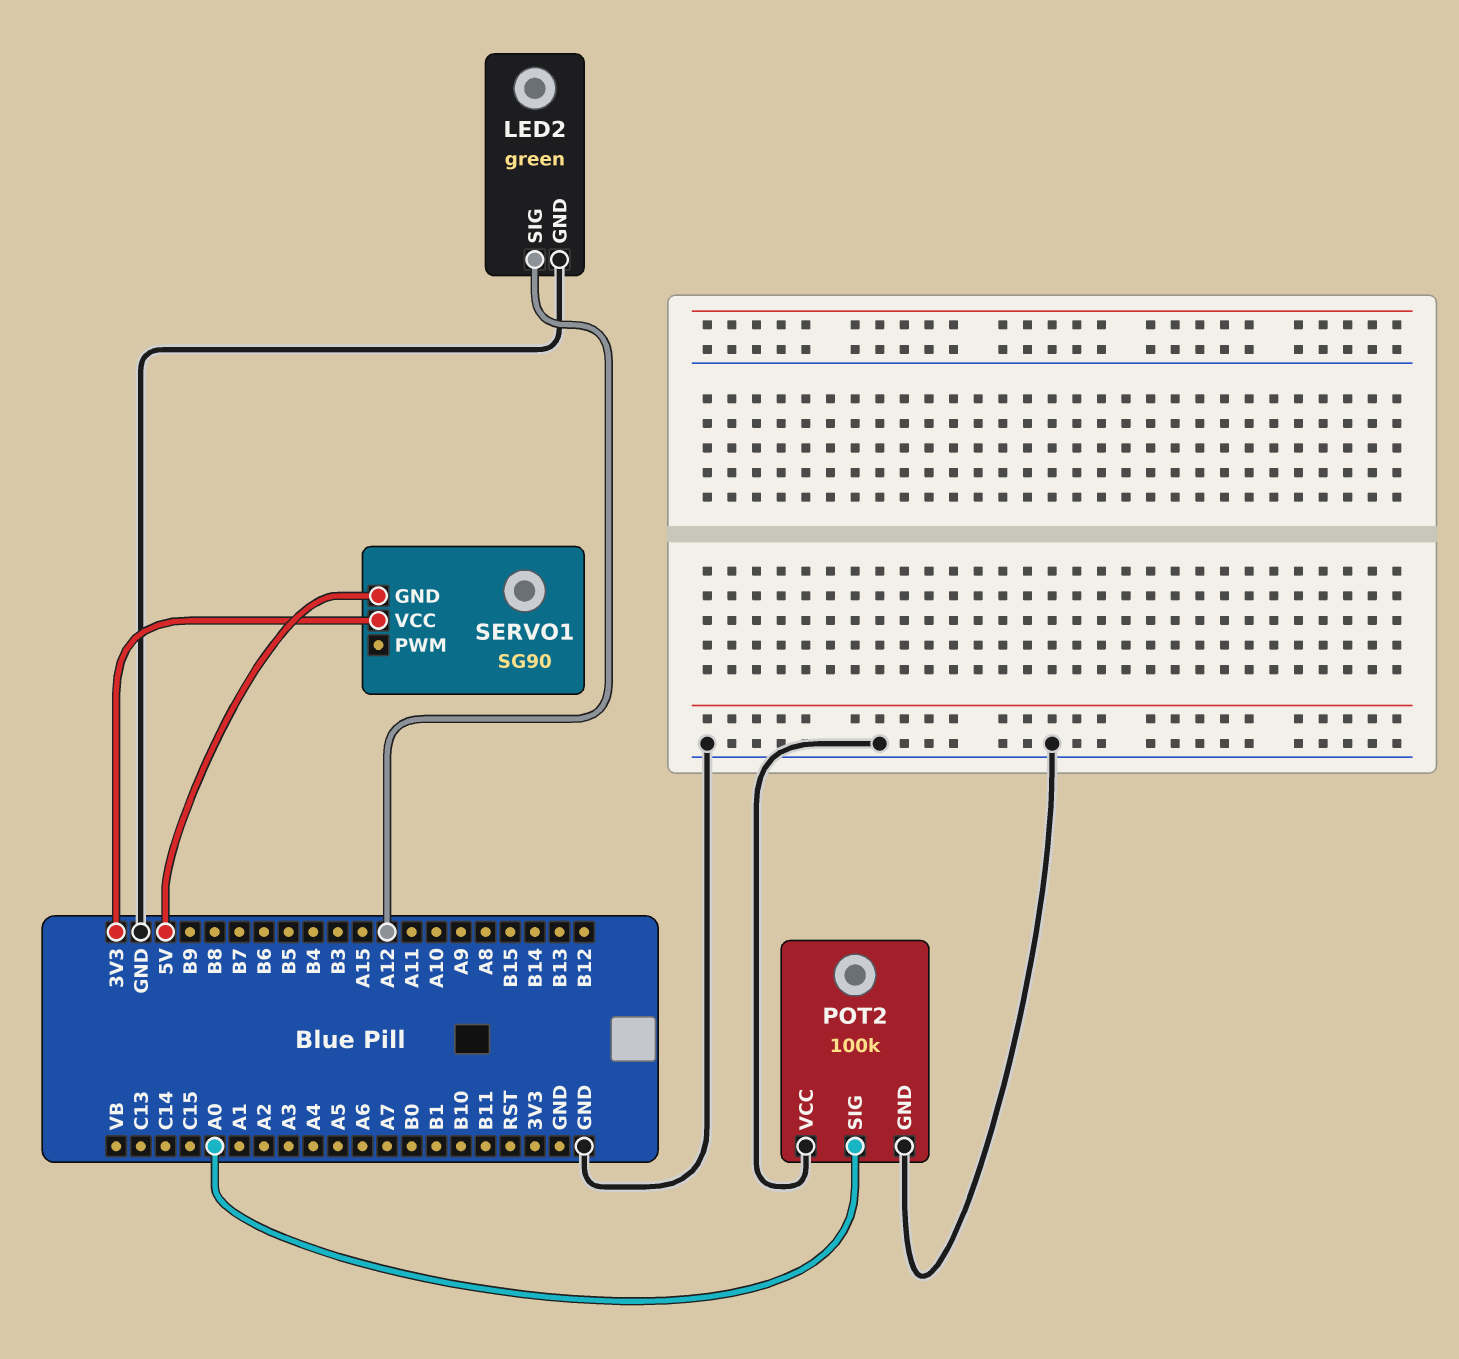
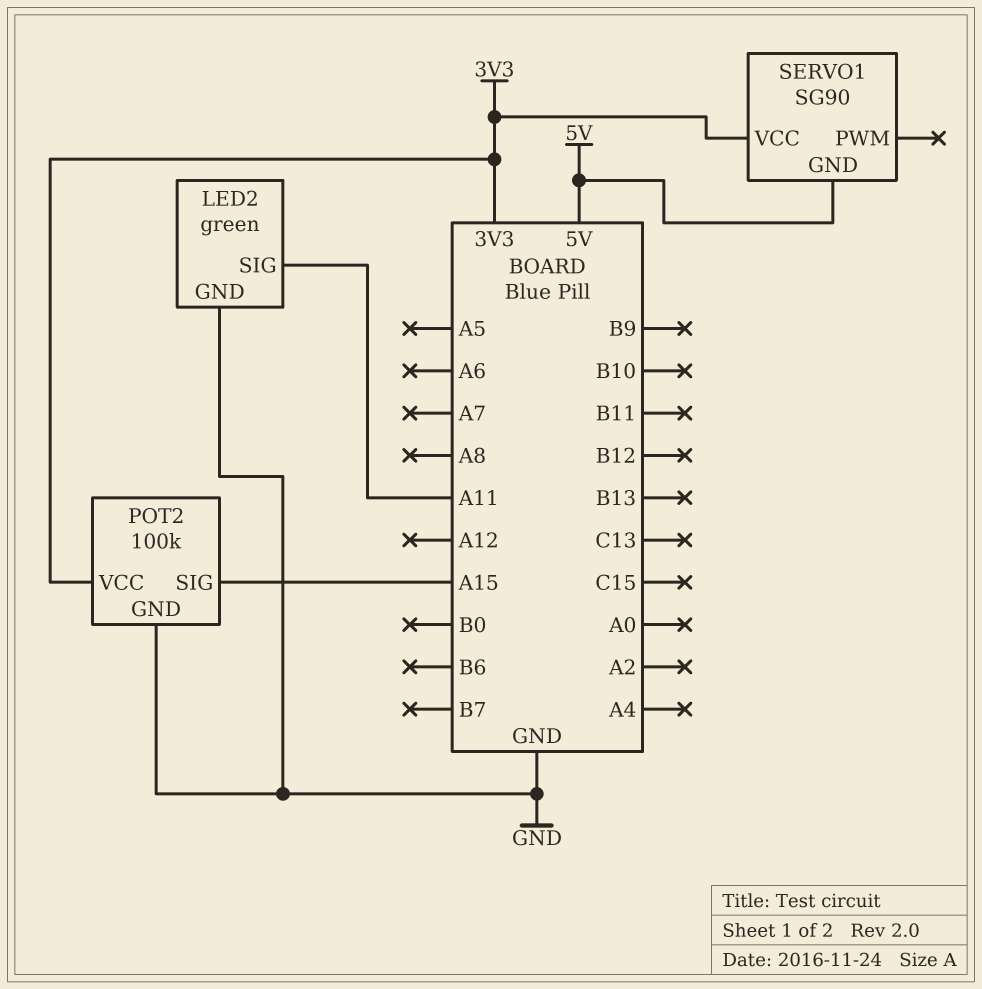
LED2 pin SIG: A12 -> A11
POT2 pin SIG: A0 -> A15
POT2 pin VCC: GND -> 3V3

